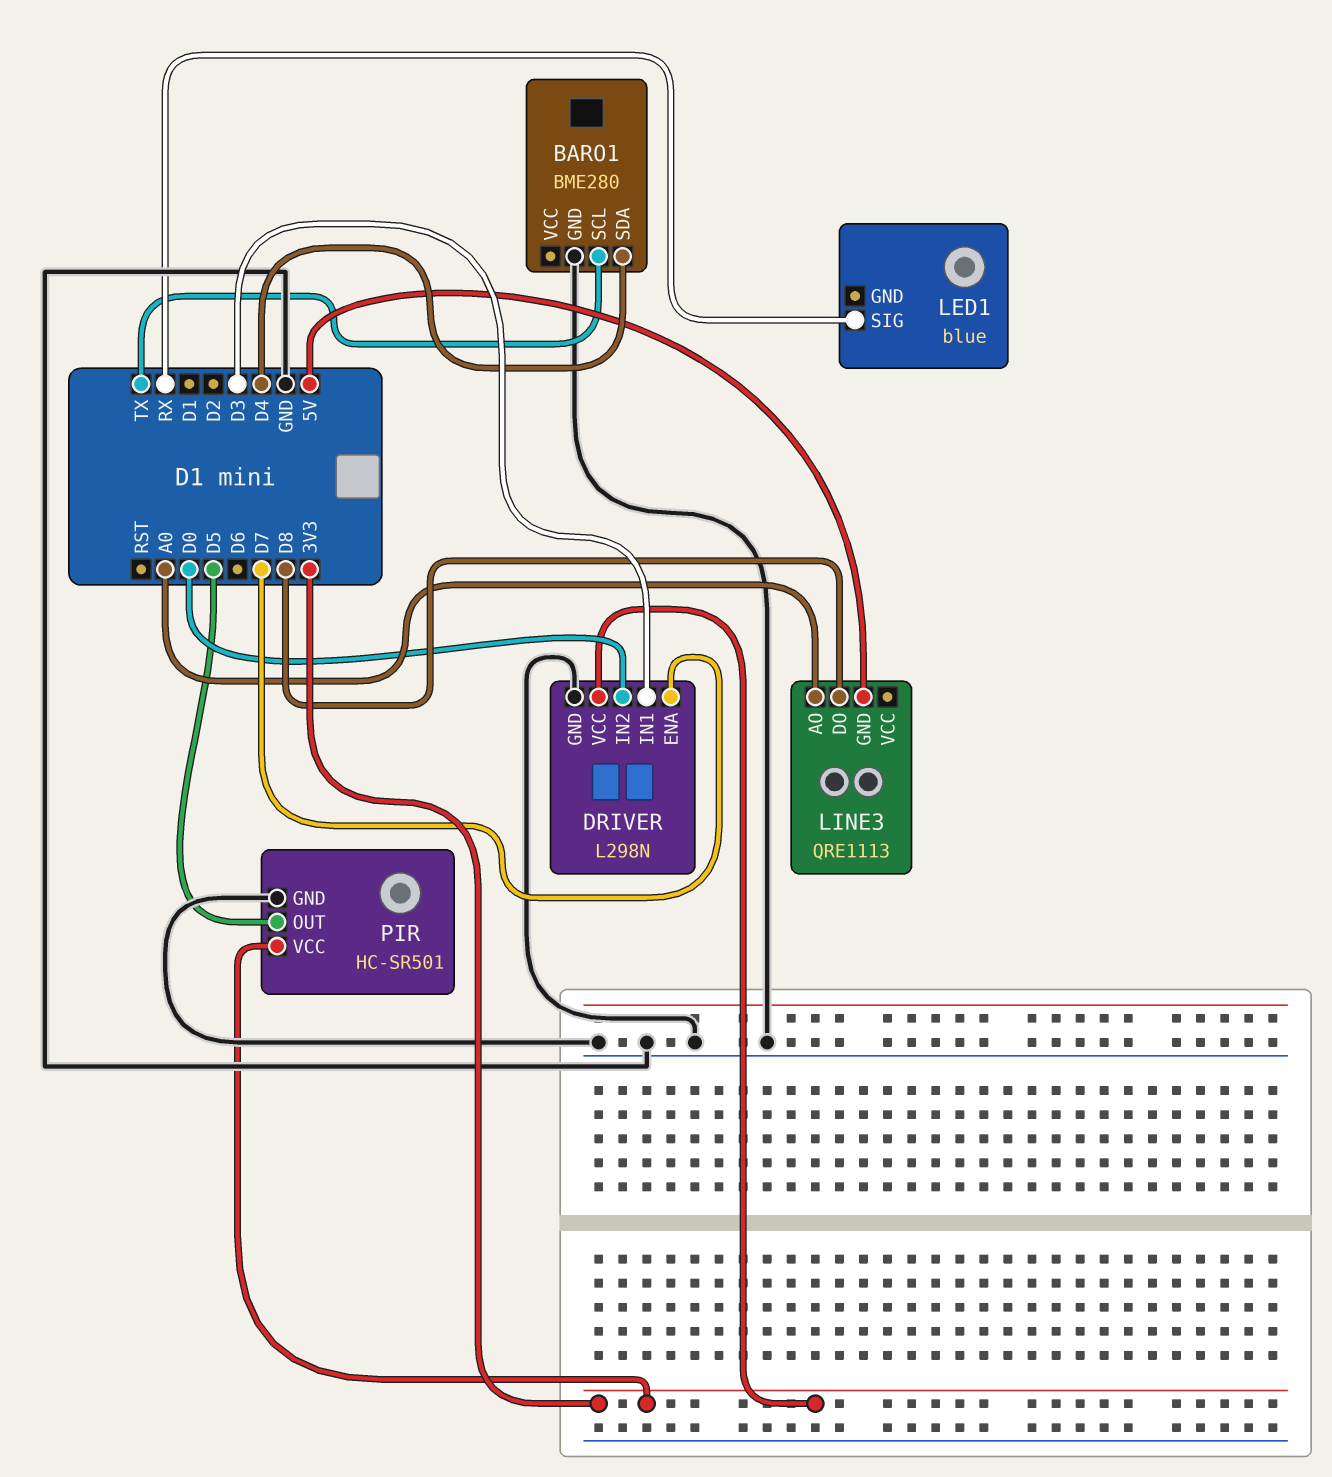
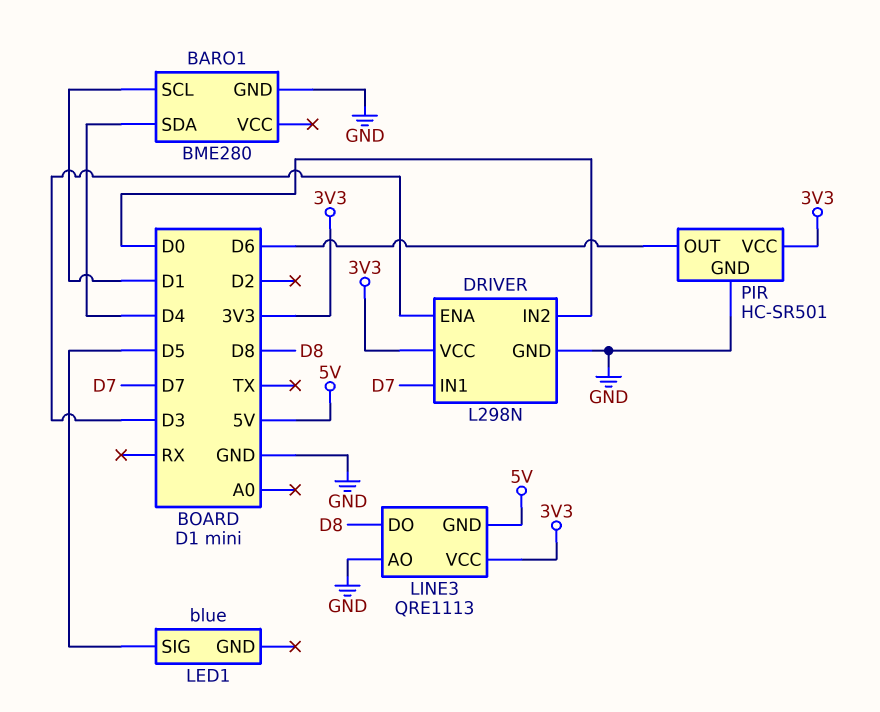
BARO1 pin SCL: TX -> D1
DRIVER pin ENA: D7 -> D3
DRIVER pin IN1: D3 -> D7
LED1 pin SIG: RX -> D5
LINE3 pin AO: A0 -> GND
LINE3 pin VCC: none -> 3V3
PIR pin OUT: D5 -> D6

